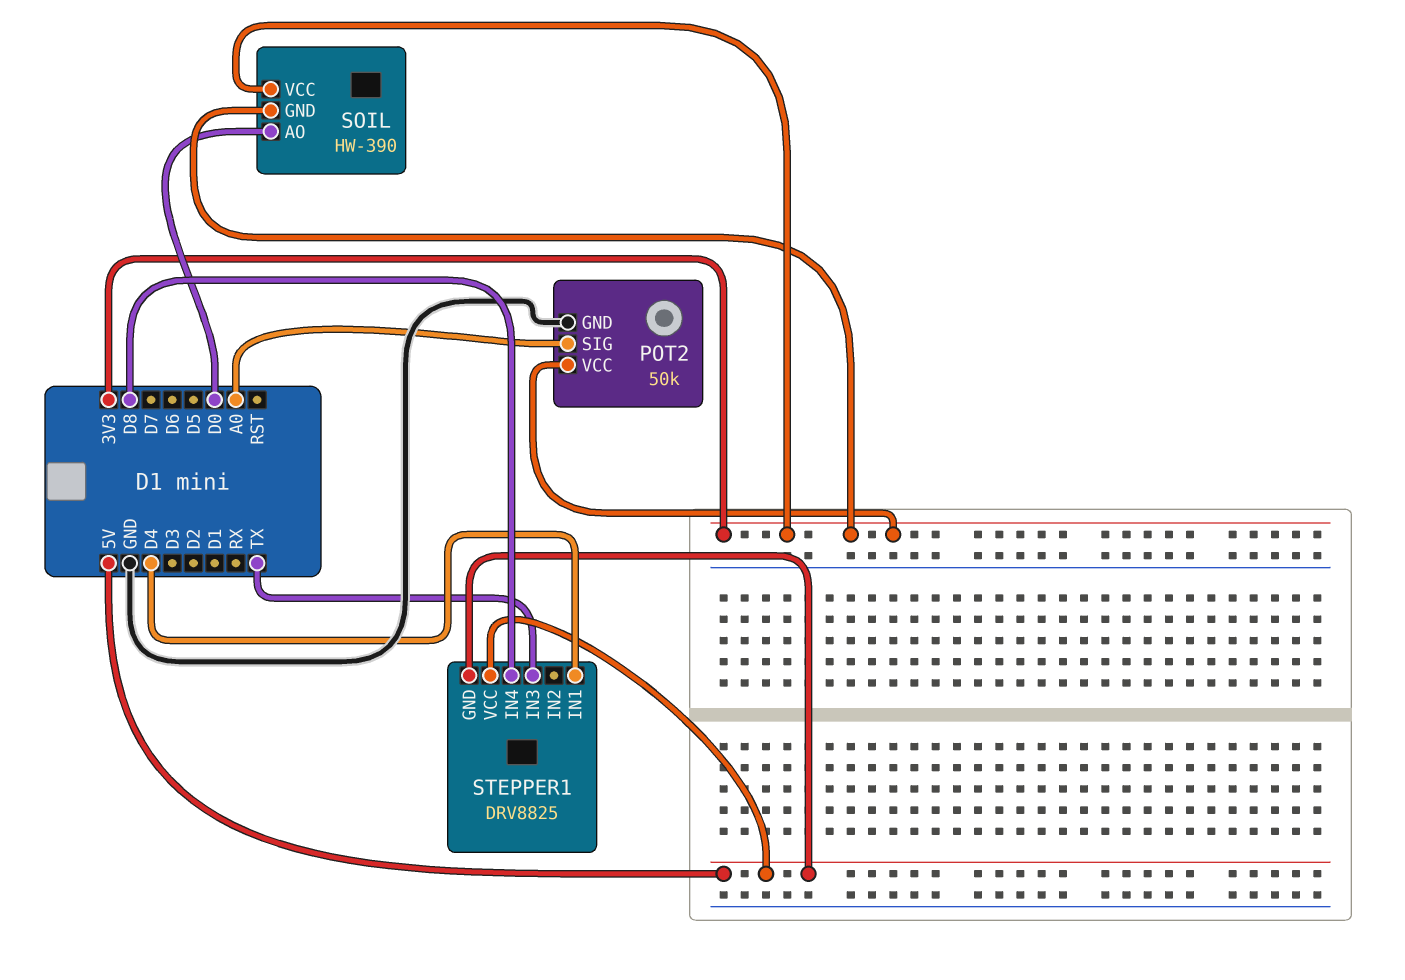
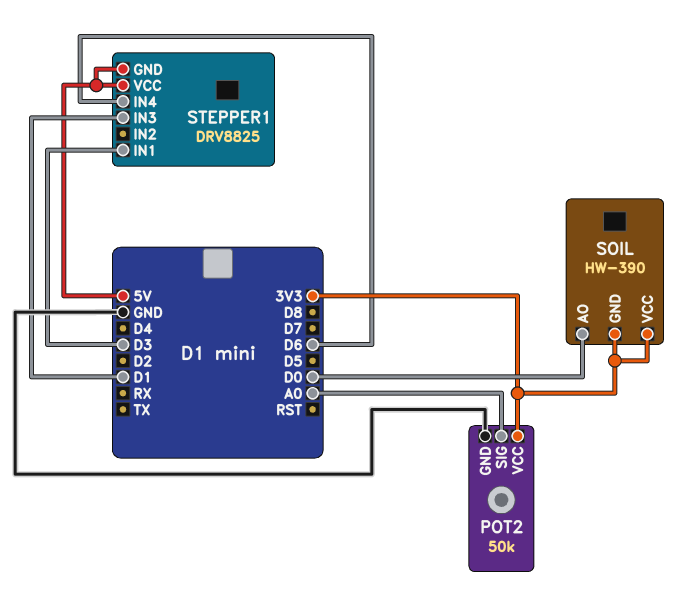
STEPPER1 pin IN1: D4 -> D3
STEPPER1 pin IN3: TX -> D1
STEPPER1 pin IN4: D8 -> D6

